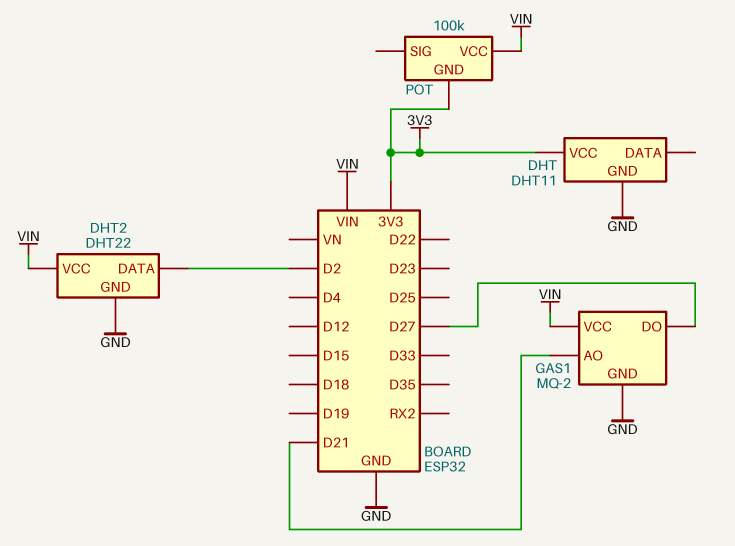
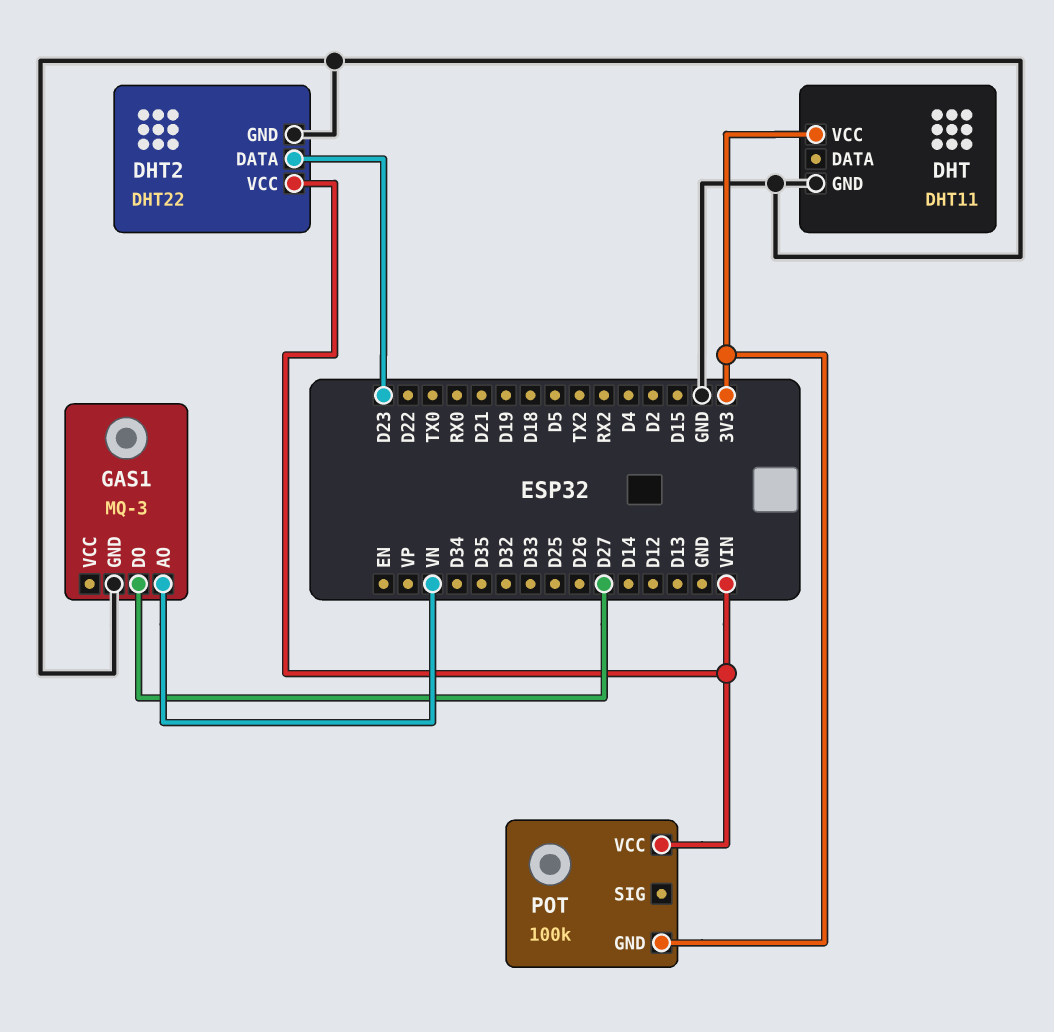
DHT2 pin DATA: D2 -> D23
GAS1: MQ-2 -> MQ-3
GAS1 pin AO: D21 -> VN
GAS1 pin VCC: VIN -> none

